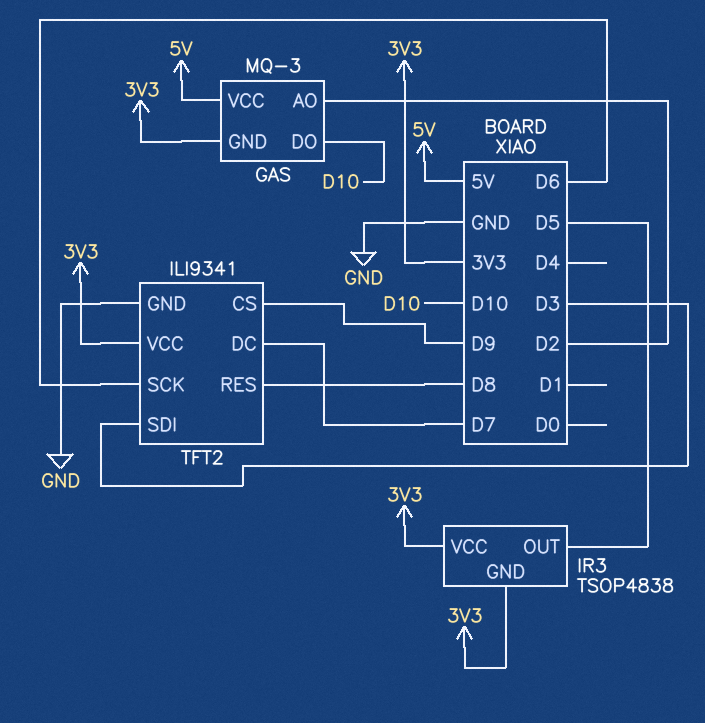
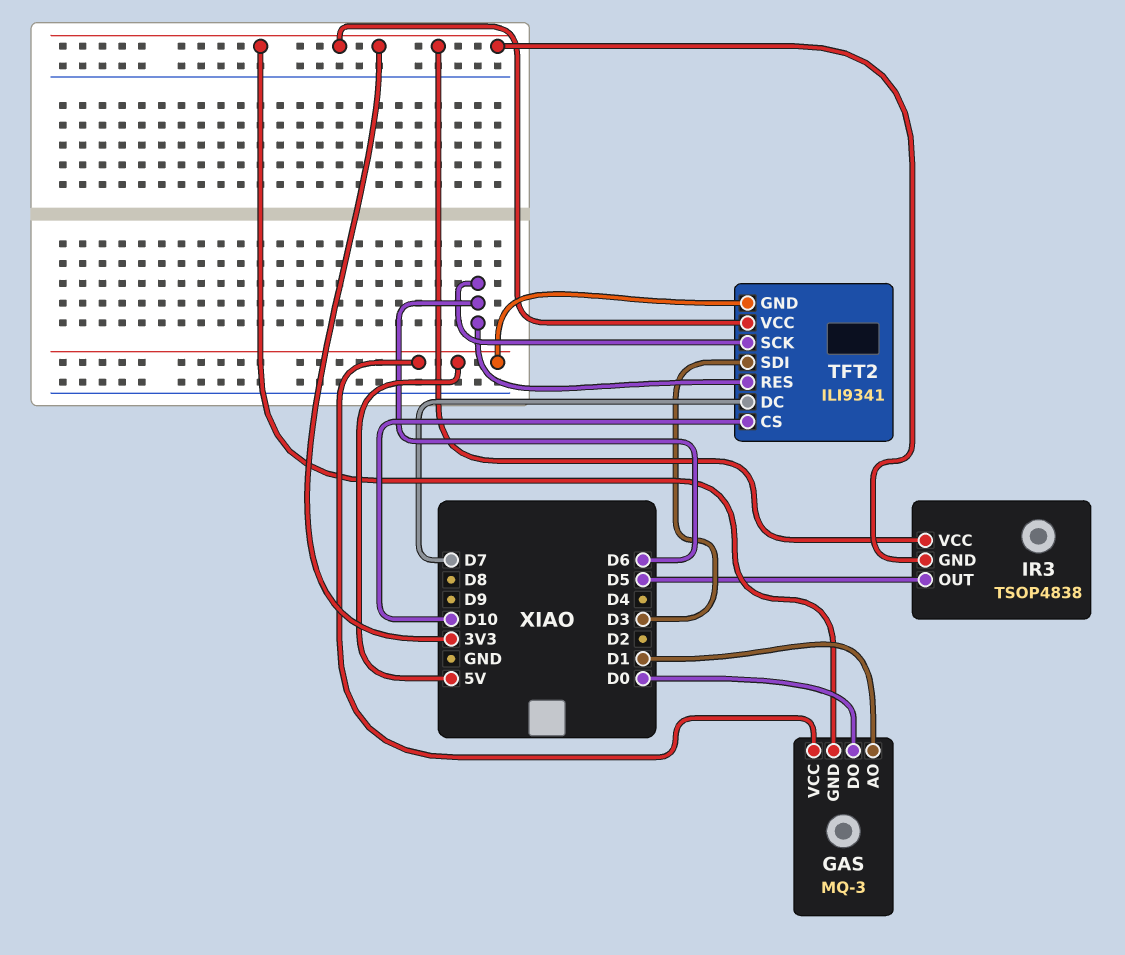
GAS pin AO: D2 -> D1
GAS pin DO: D10 -> D0
TFT2 pin CS: D9 -> D10
TFT2 pin GND: GND -> 5V
TFT2 pin RES: D8 -> D6

